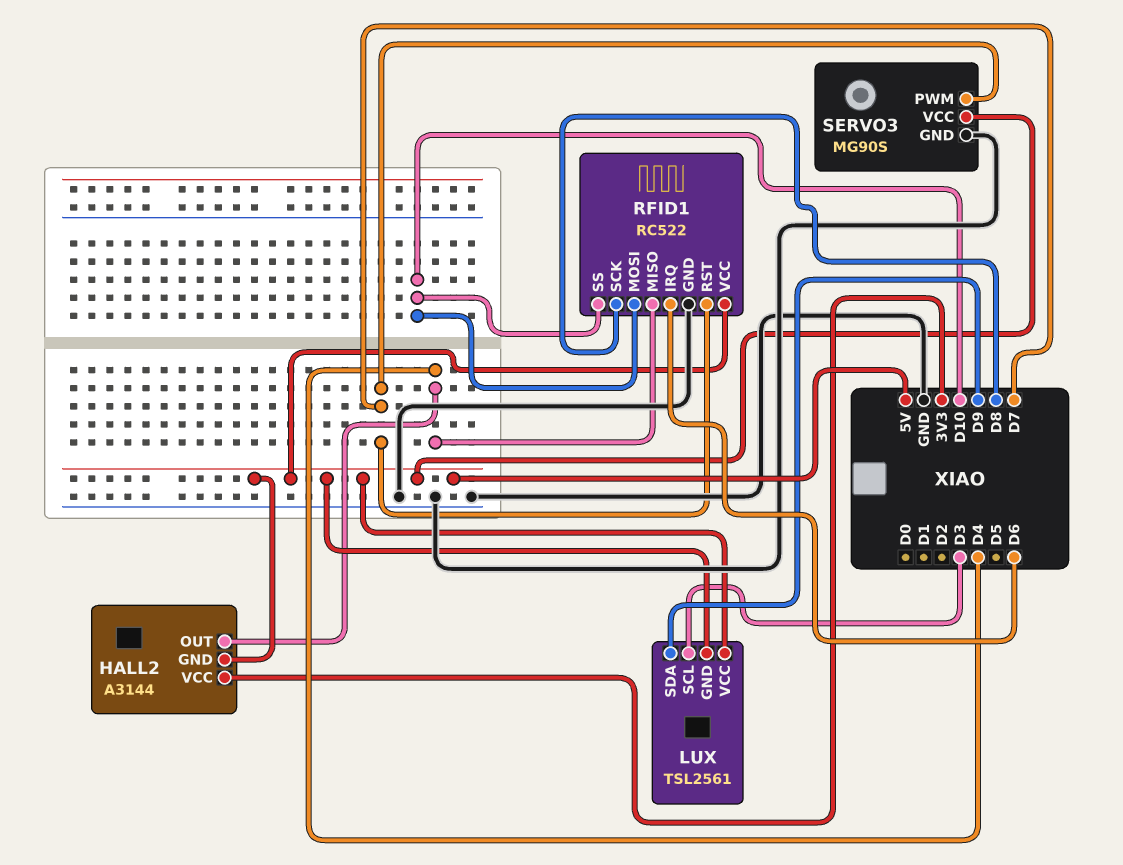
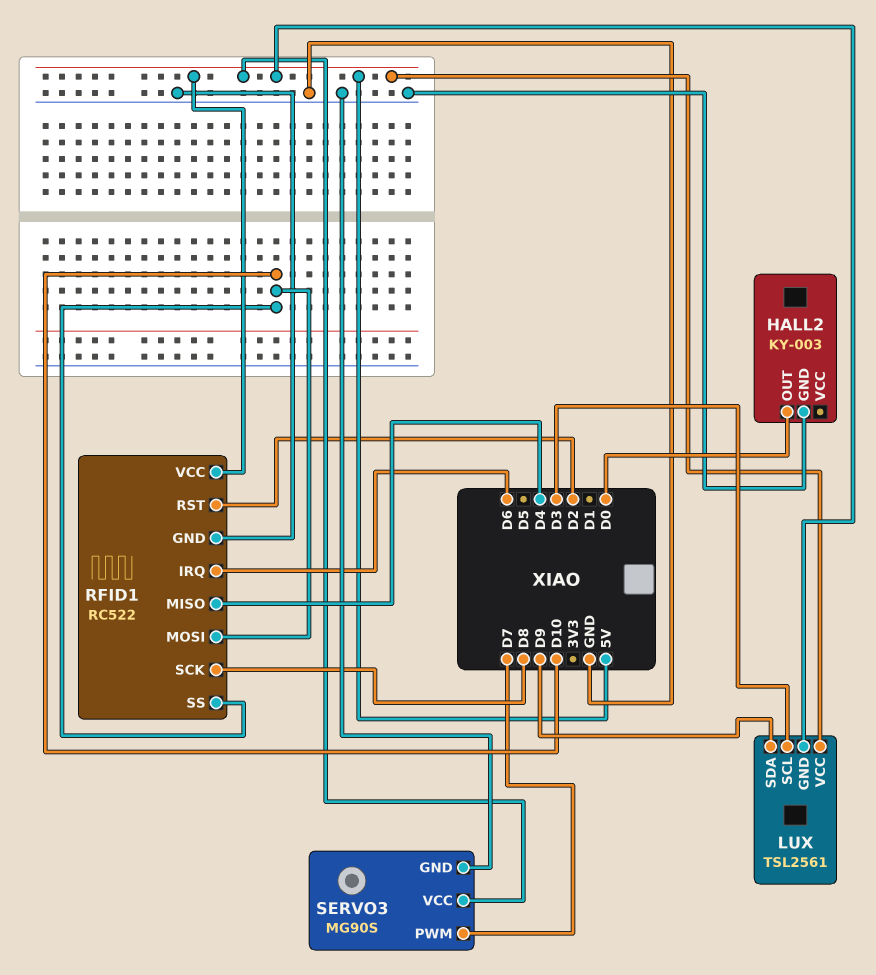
HALL2: A3144 -> KY-003
HALL2 pin GND: 5V -> GND
HALL2 pin OUT: D4 -> D0
HALL2 pin VCC: 3V3 -> none
RFID1 pin RST: D7 -> D2

